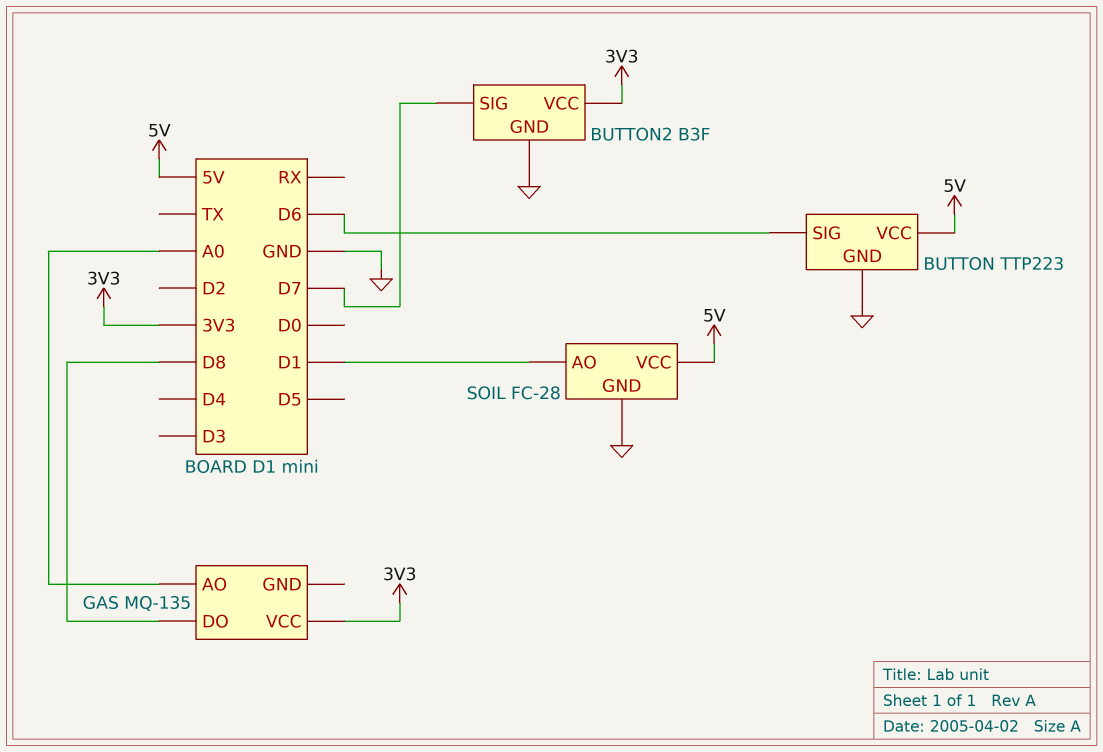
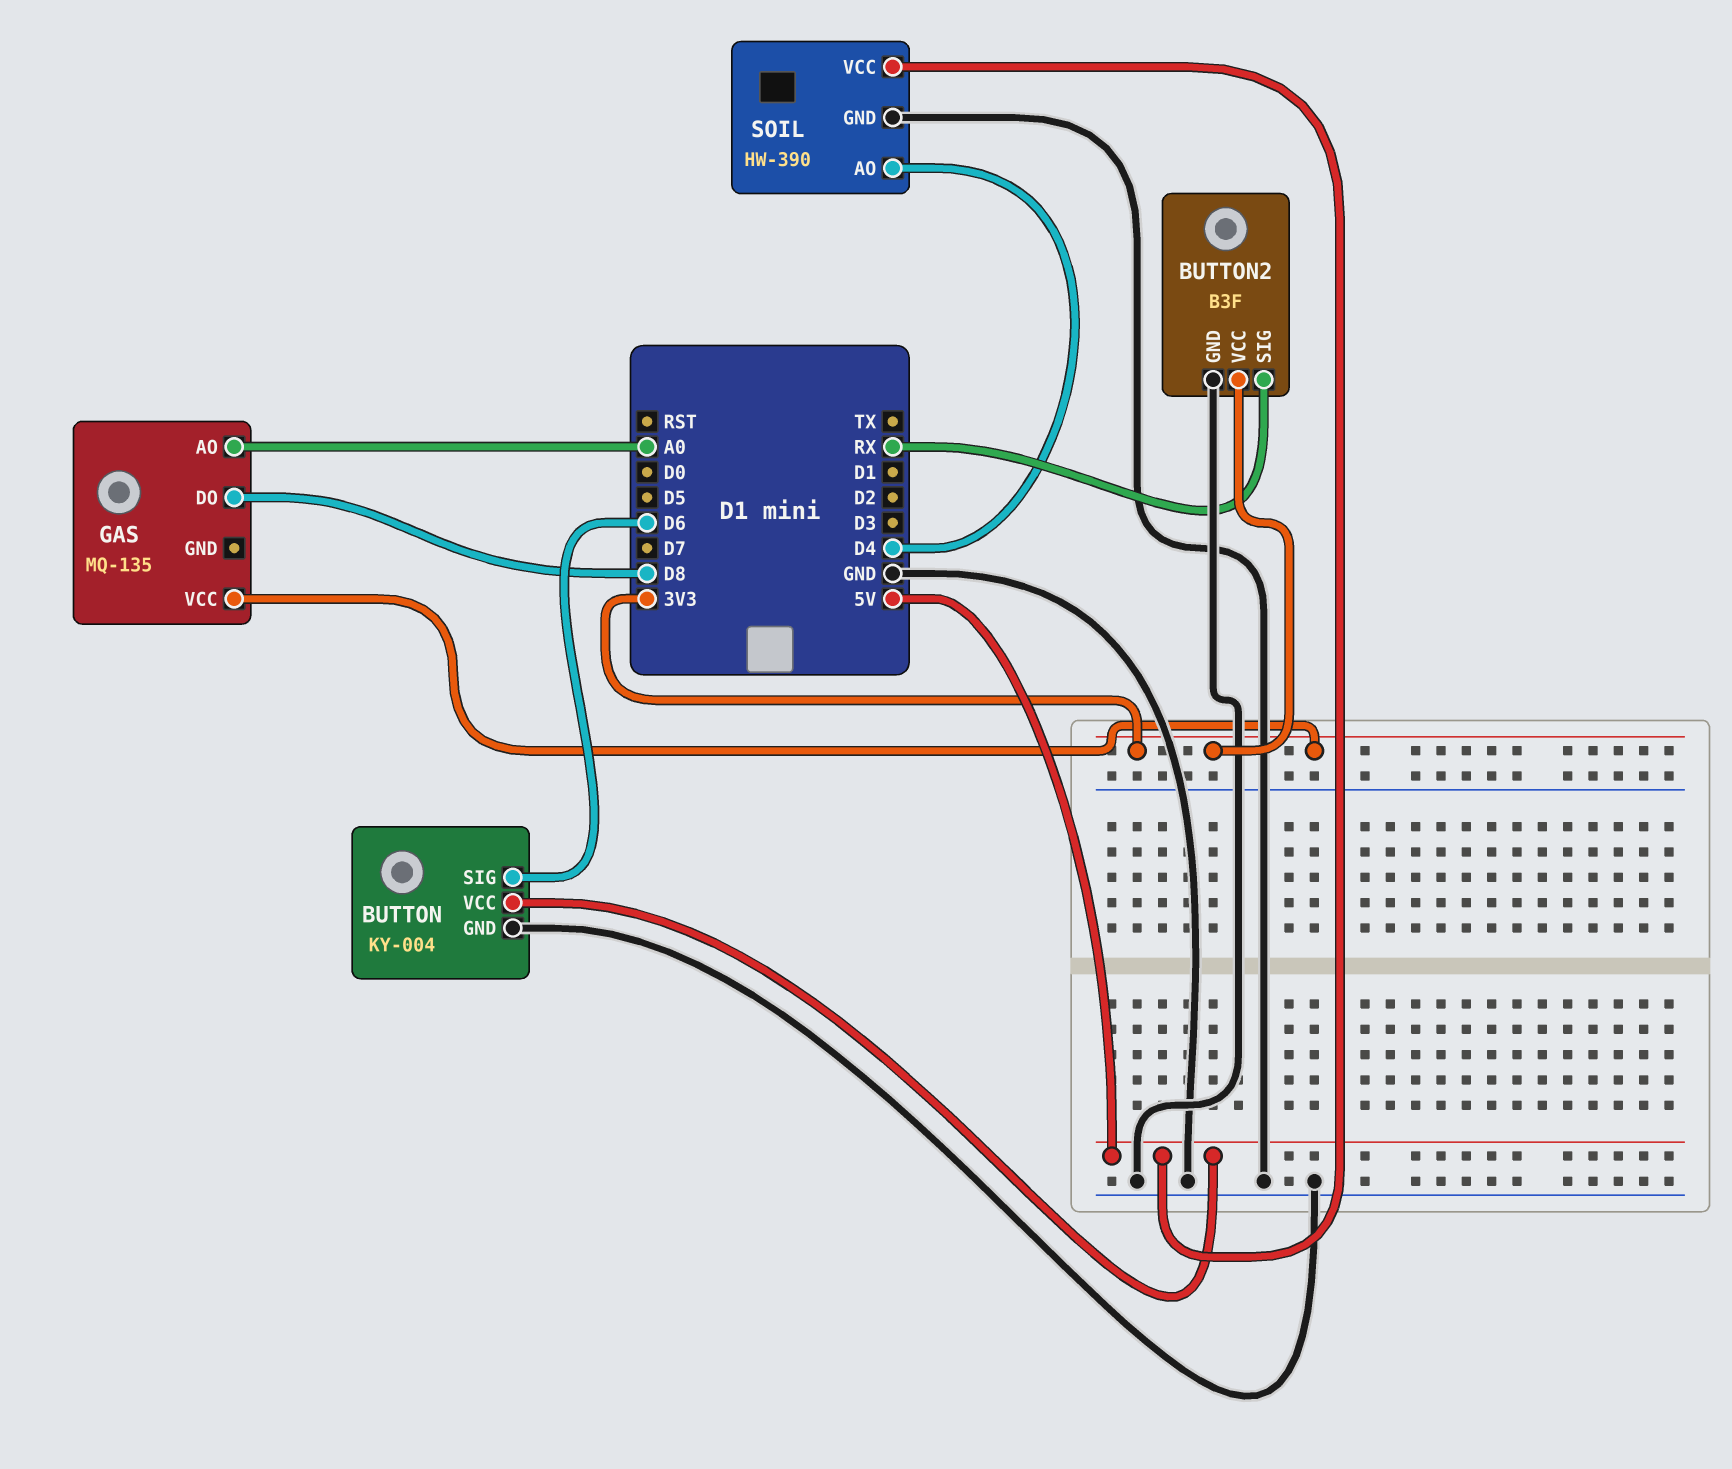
BUTTON: TTP223 -> KY-004
BUTTON2 pin SIG: D7 -> RX
SOIL: FC-28 -> HW-390
SOIL pin AO: D1 -> D4

